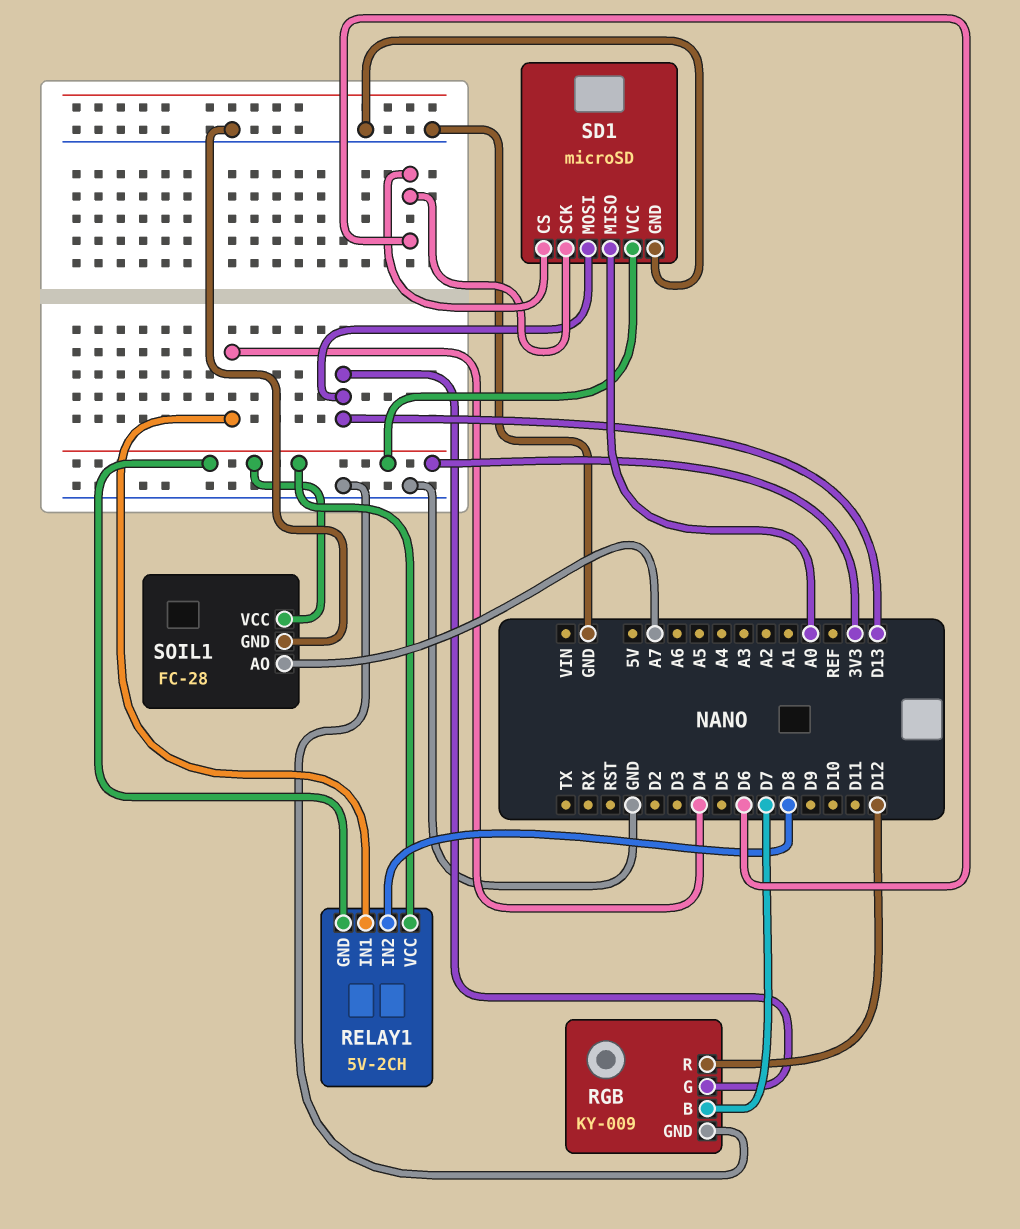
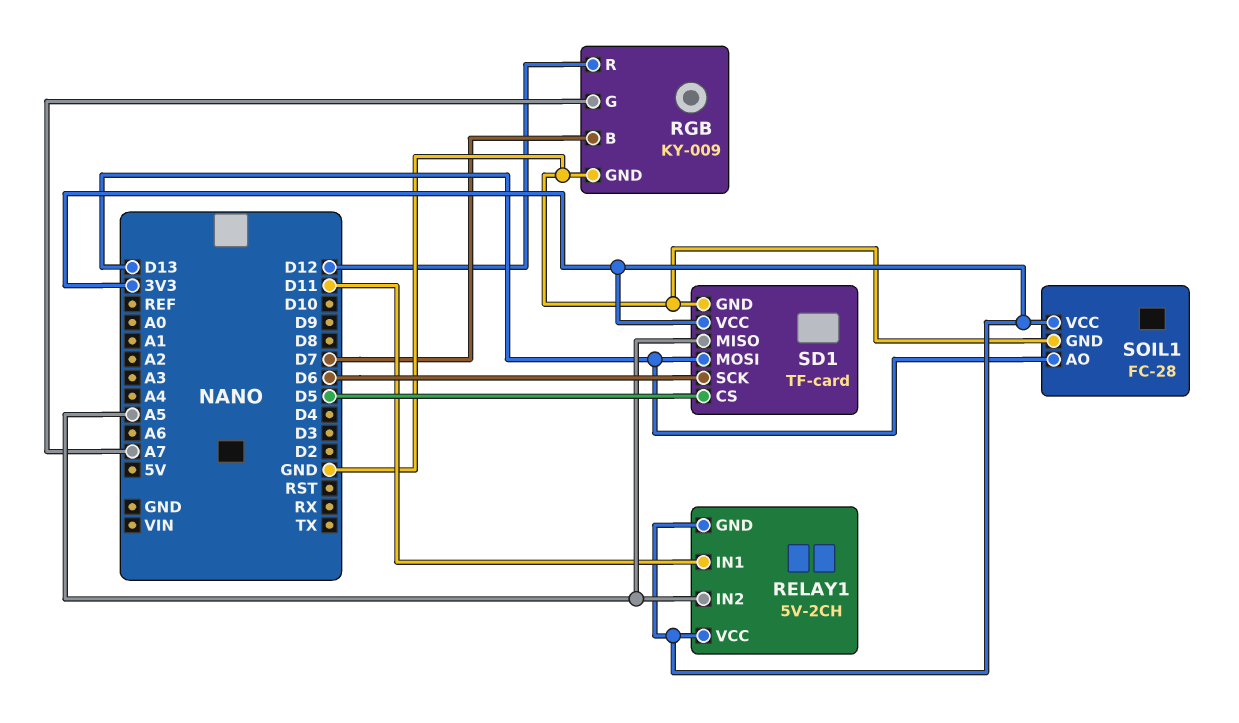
RELAY1 pin IN1: D4 -> D11
RELAY1 pin IN2: D8 -> A5
RGB pin G: D13 -> A7
SD1: microSD -> TF-card
SD1 pin CS: D6 -> D5
SD1 pin MISO: A0 -> A5
SOIL1 pin AO: A7 -> D13

